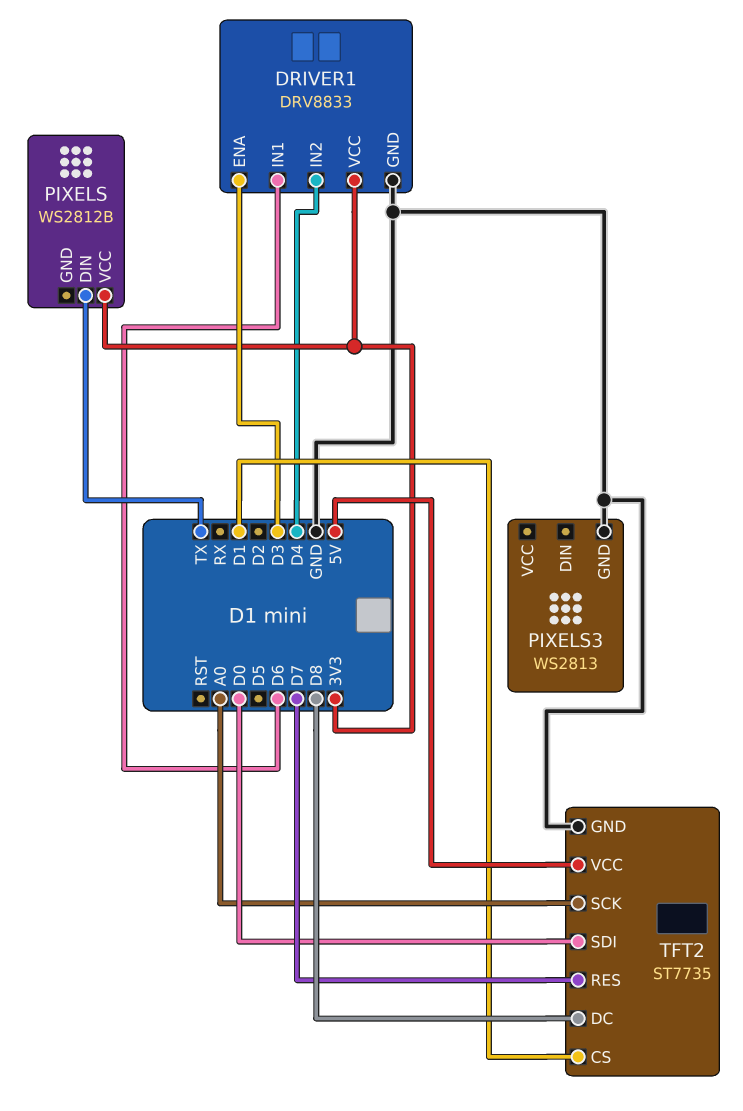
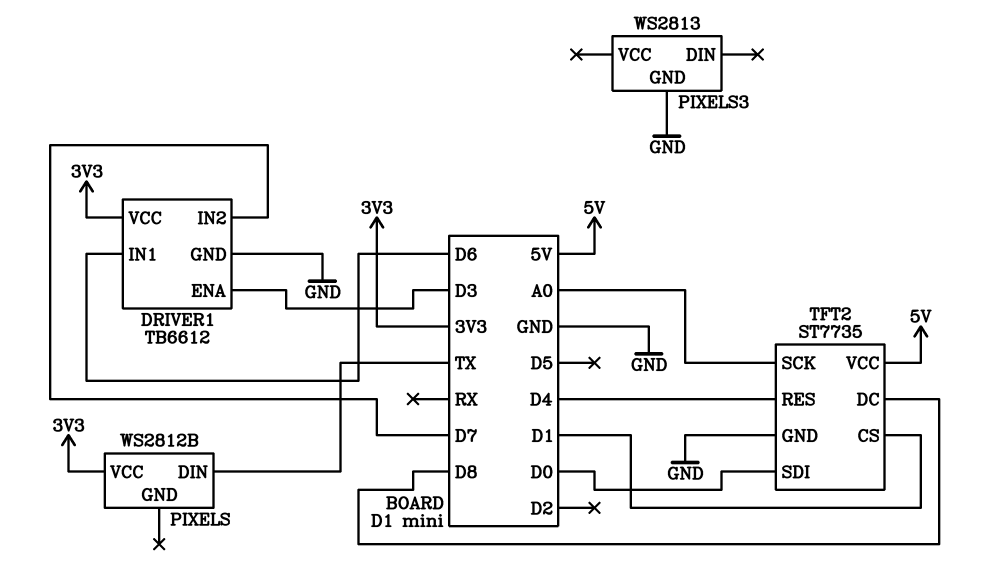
DRIVER1: DRV8833 -> TB6612
DRIVER1 pin IN2: D4 -> D7
TFT2 pin RES: D7 -> D4

